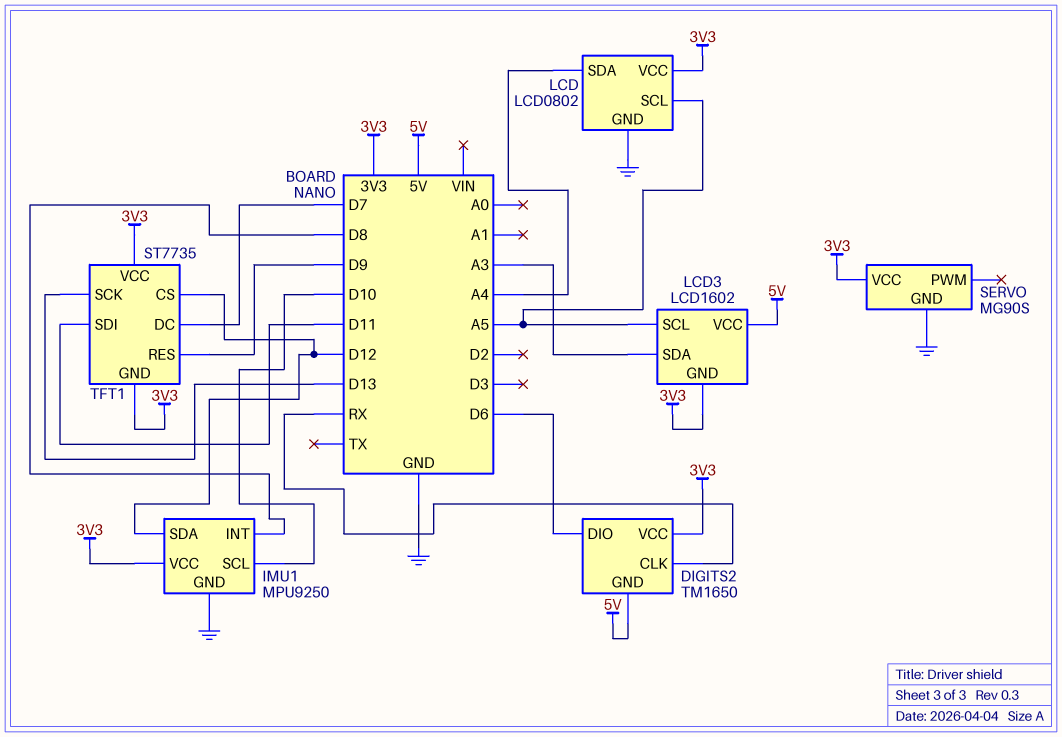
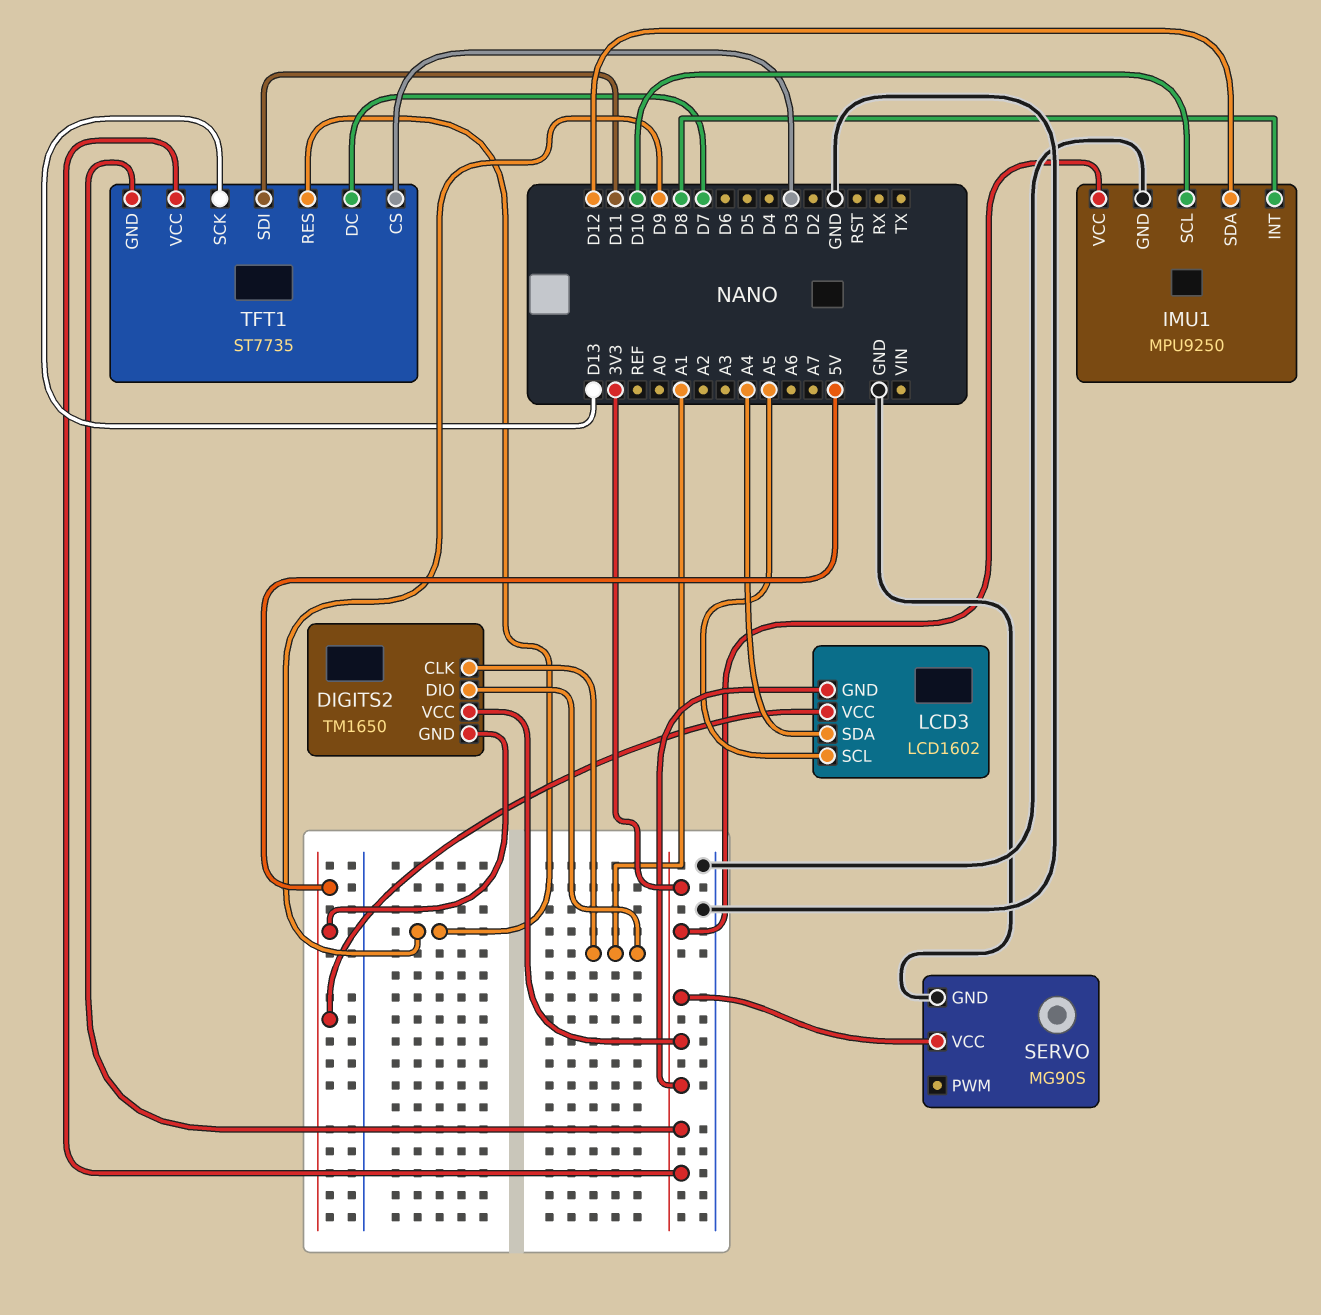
DIGITS2 pin CLK: RX -> A1
DIGITS2 pin DIO: D6 -> A1
LCD: LCD0802 -> none
LCD pin GND: GND -> none
LCD pin SCL: A5 -> none
LCD pin SDA: A4 -> none
LCD pin VCC: 3V3 -> none
LCD3 pin SDA: A3 -> A4
TFT1 pin CS: D12 -> D3

